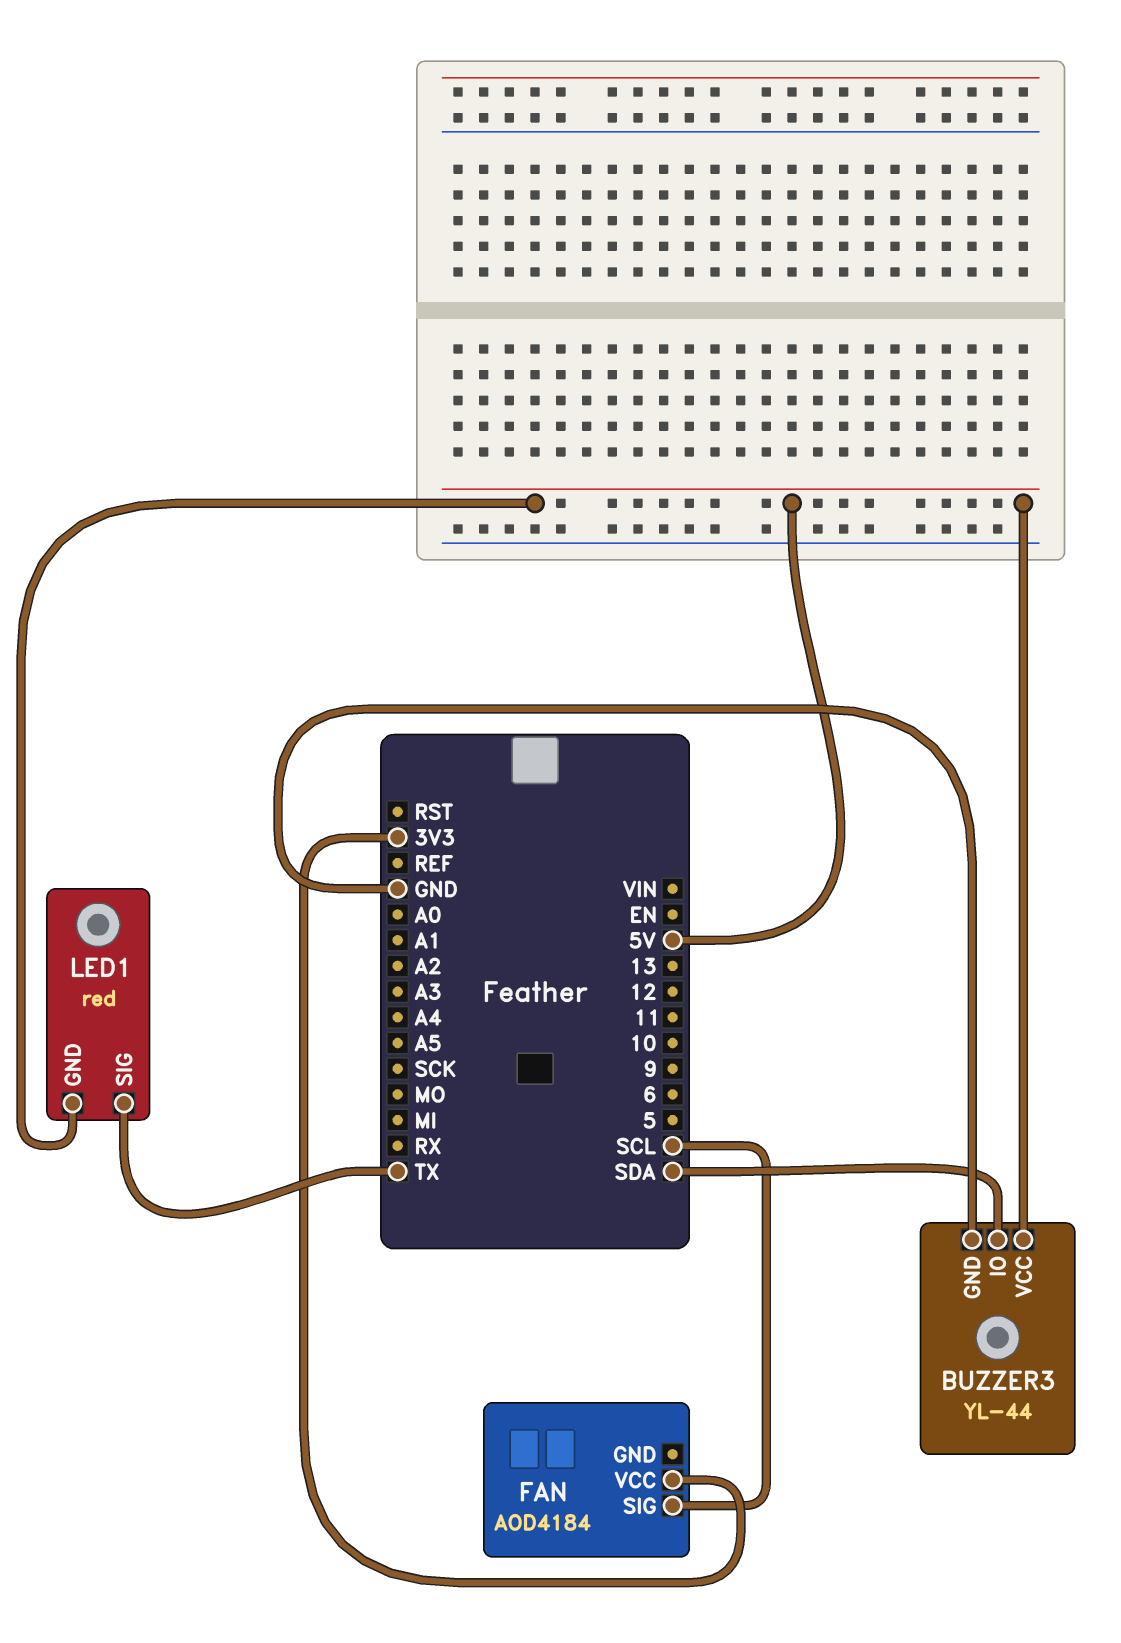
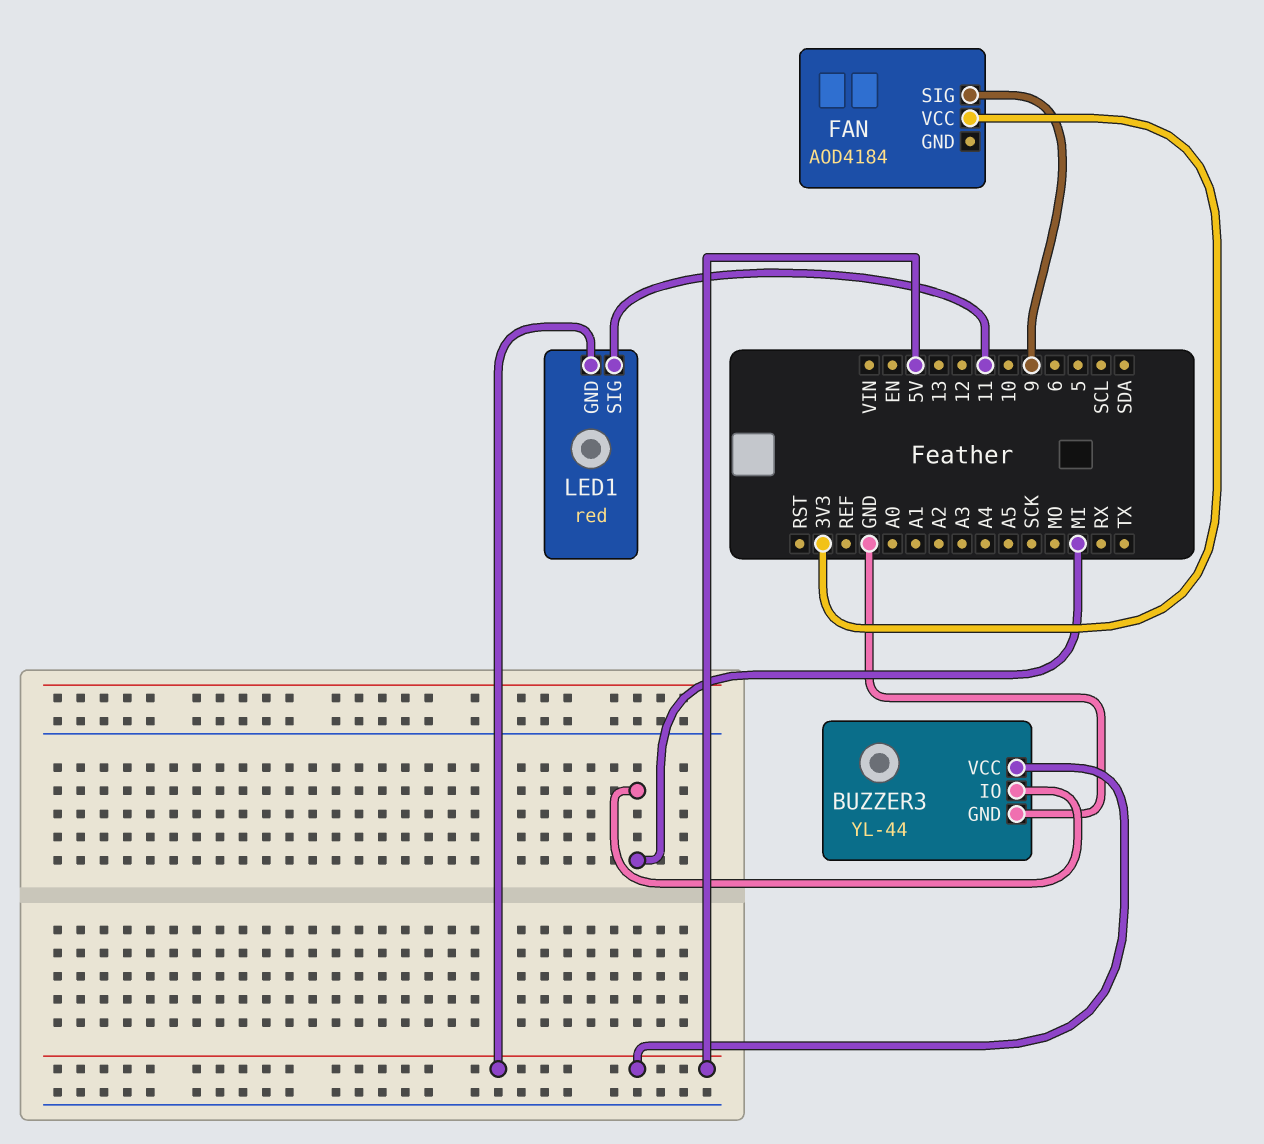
BUZZER3 pin IO: SDA -> MI
FAN pin SIG: SCL -> 9
LED1 pin SIG: TX -> 11

